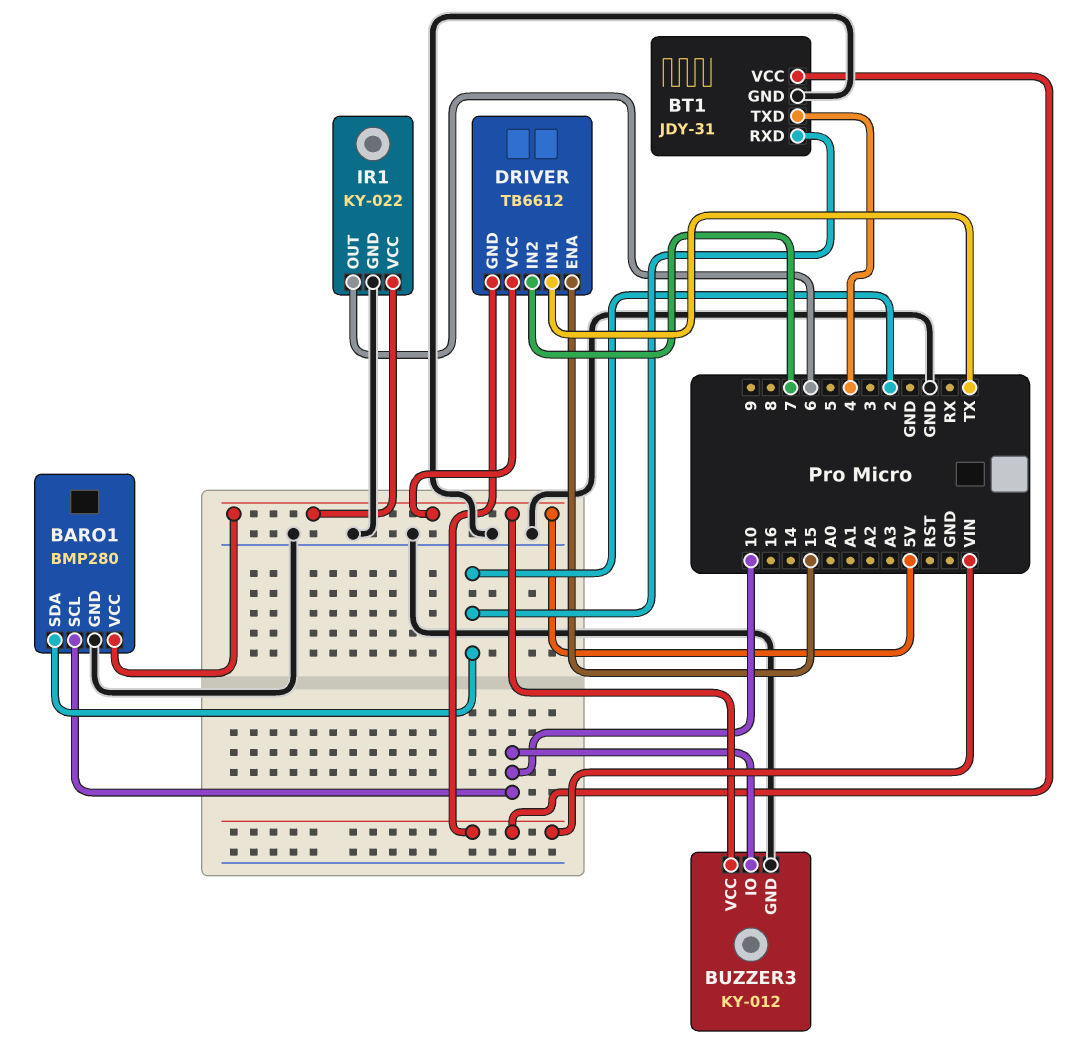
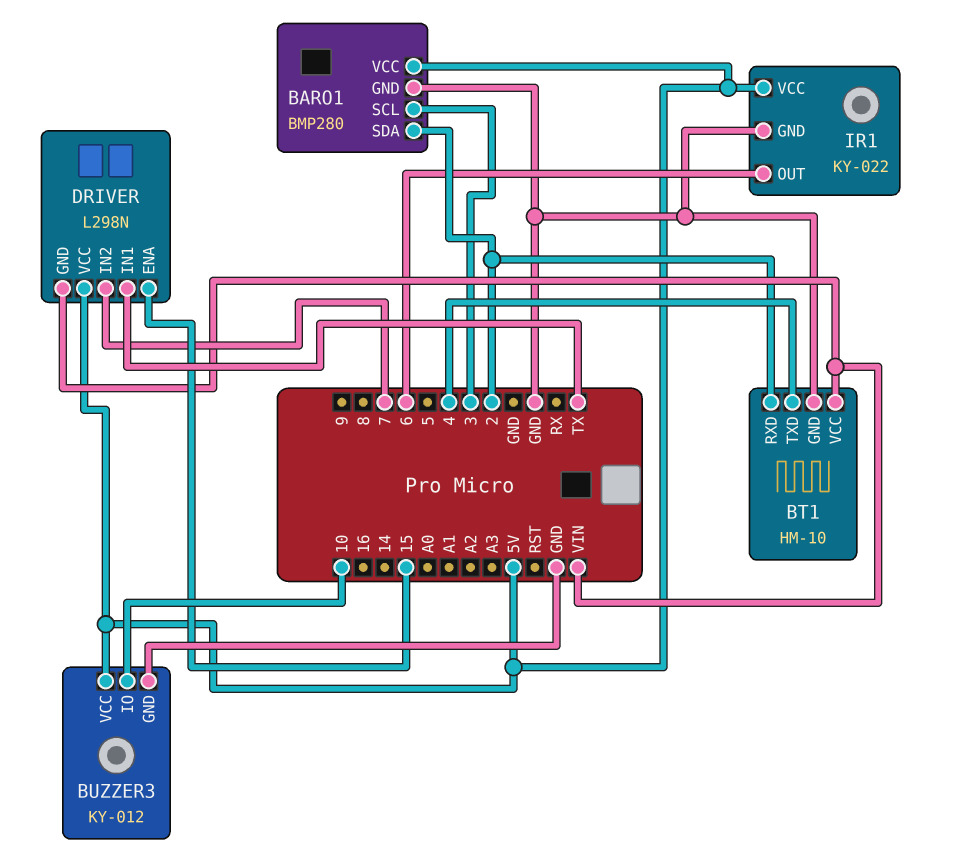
BARO1 pin SCL: 10 -> 3
BT1: JDY-31 -> HM-10
DRIVER: TB6612 -> L298N

